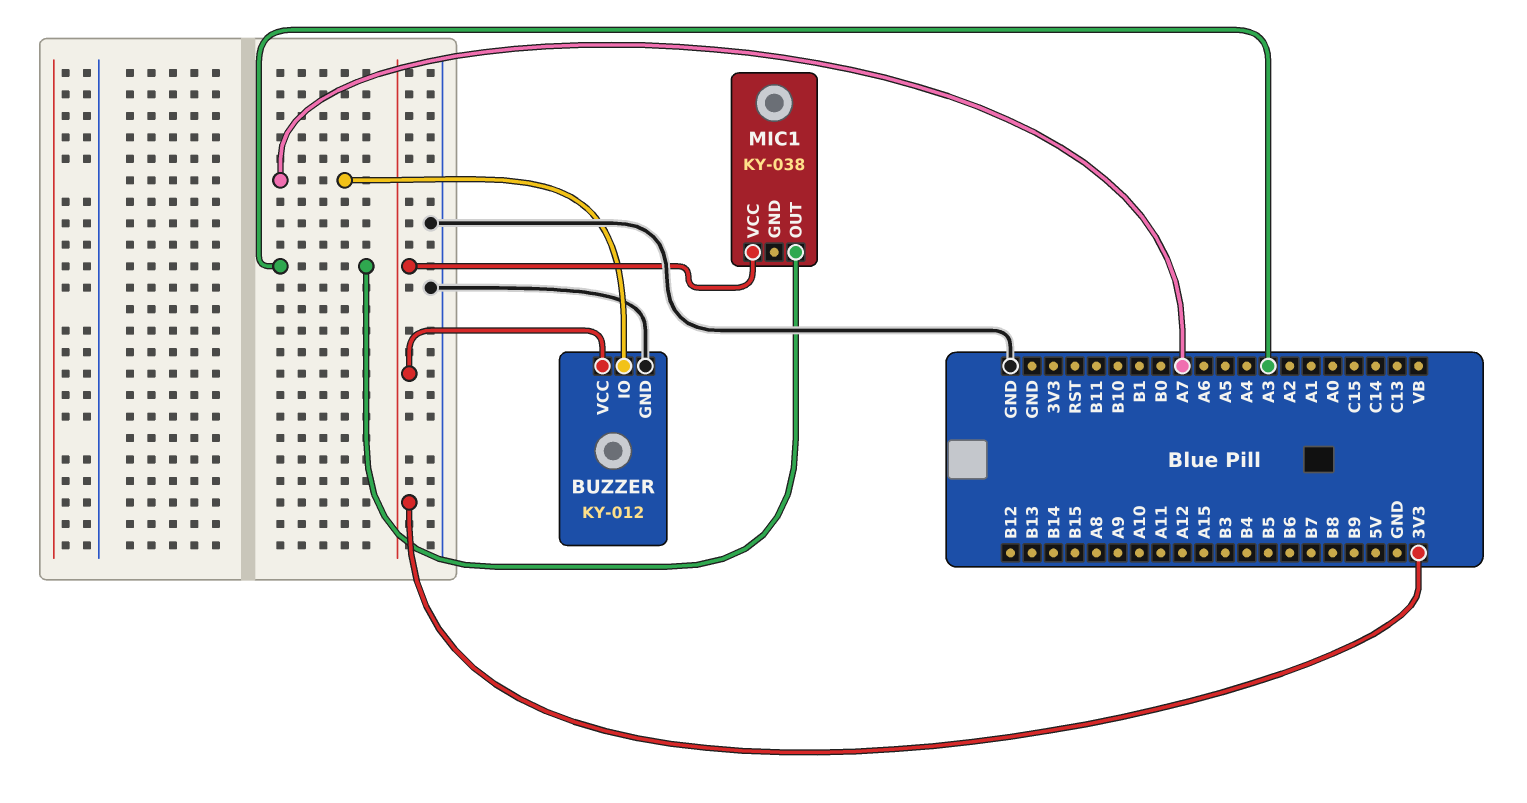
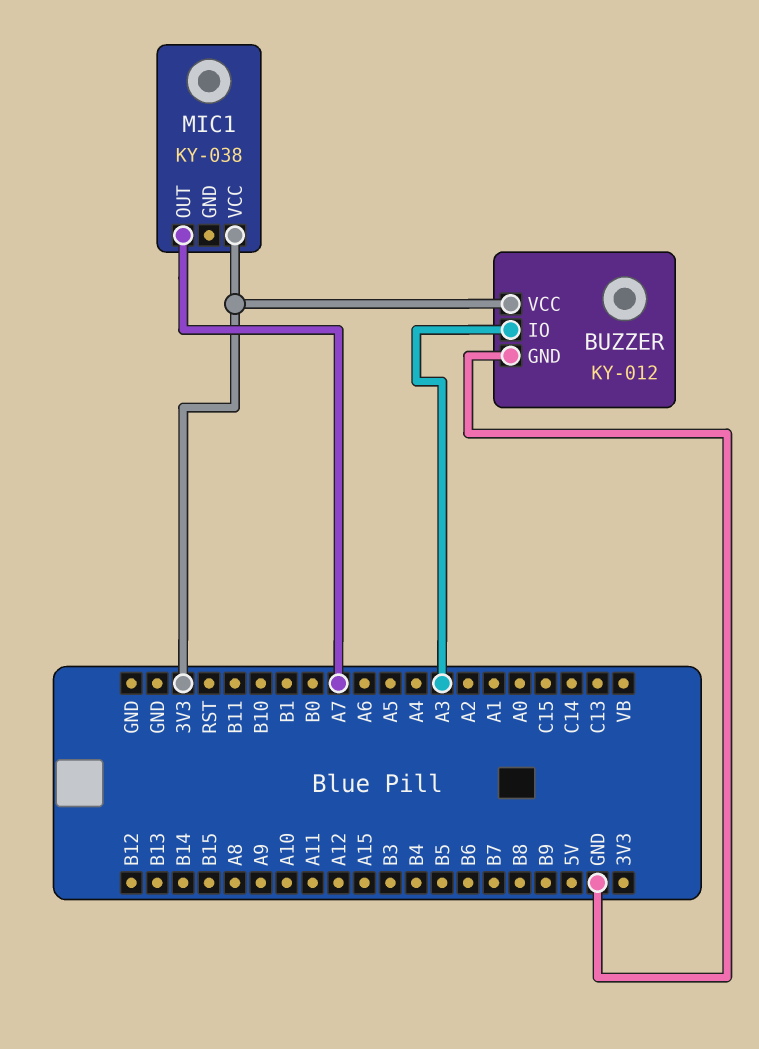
BUZZER pin IO: A7 -> A3
MIC1 pin OUT: A3 -> A7

